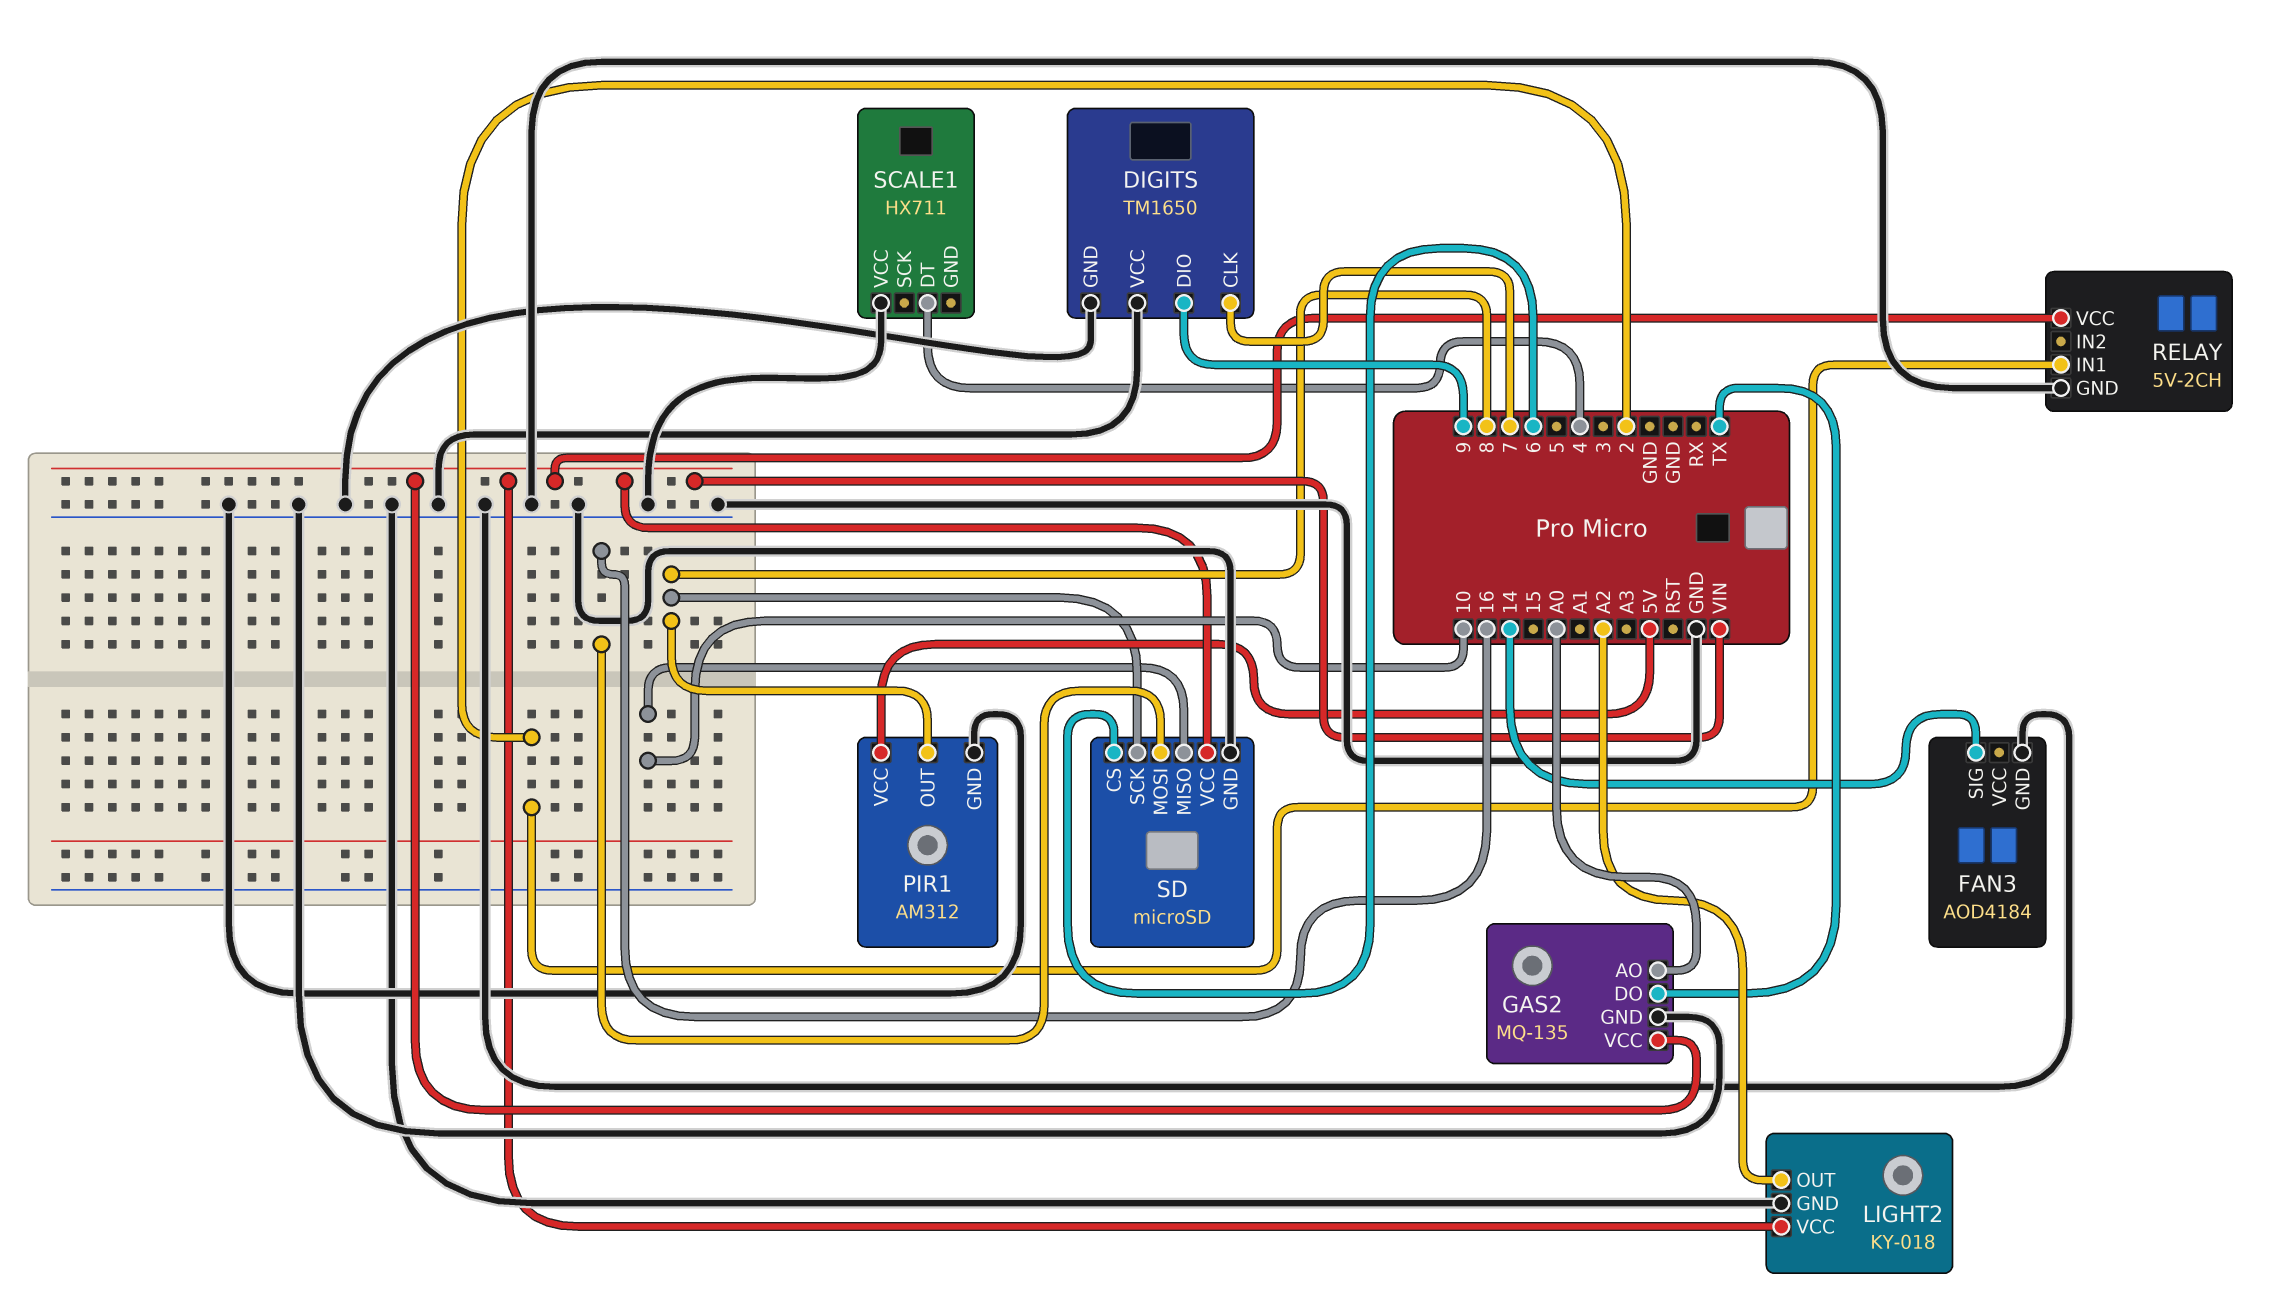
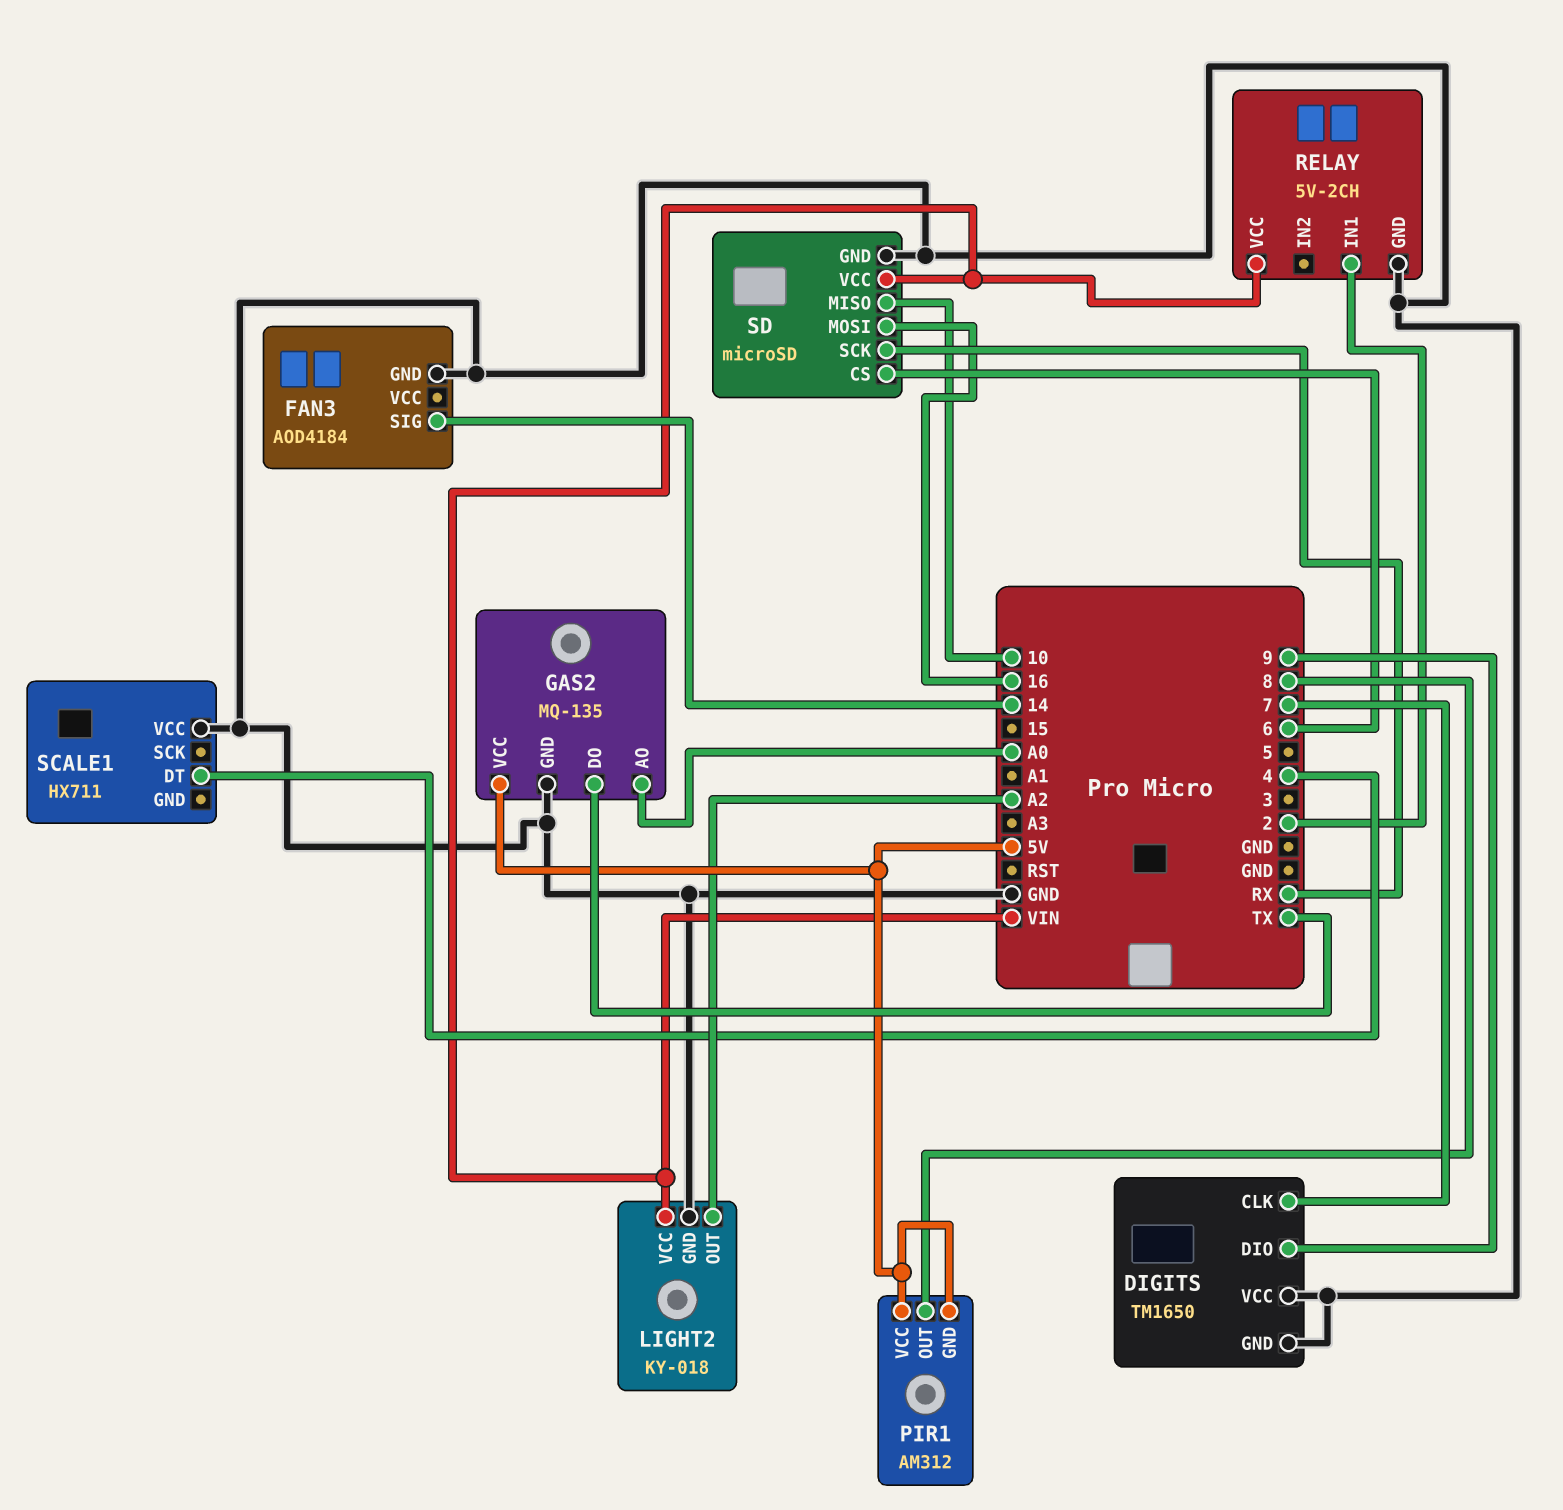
GAS2 pin VCC: VIN -> 5V
PIR1 pin GND: GND -> 5V
SD pin SCK: 8 -> RX

